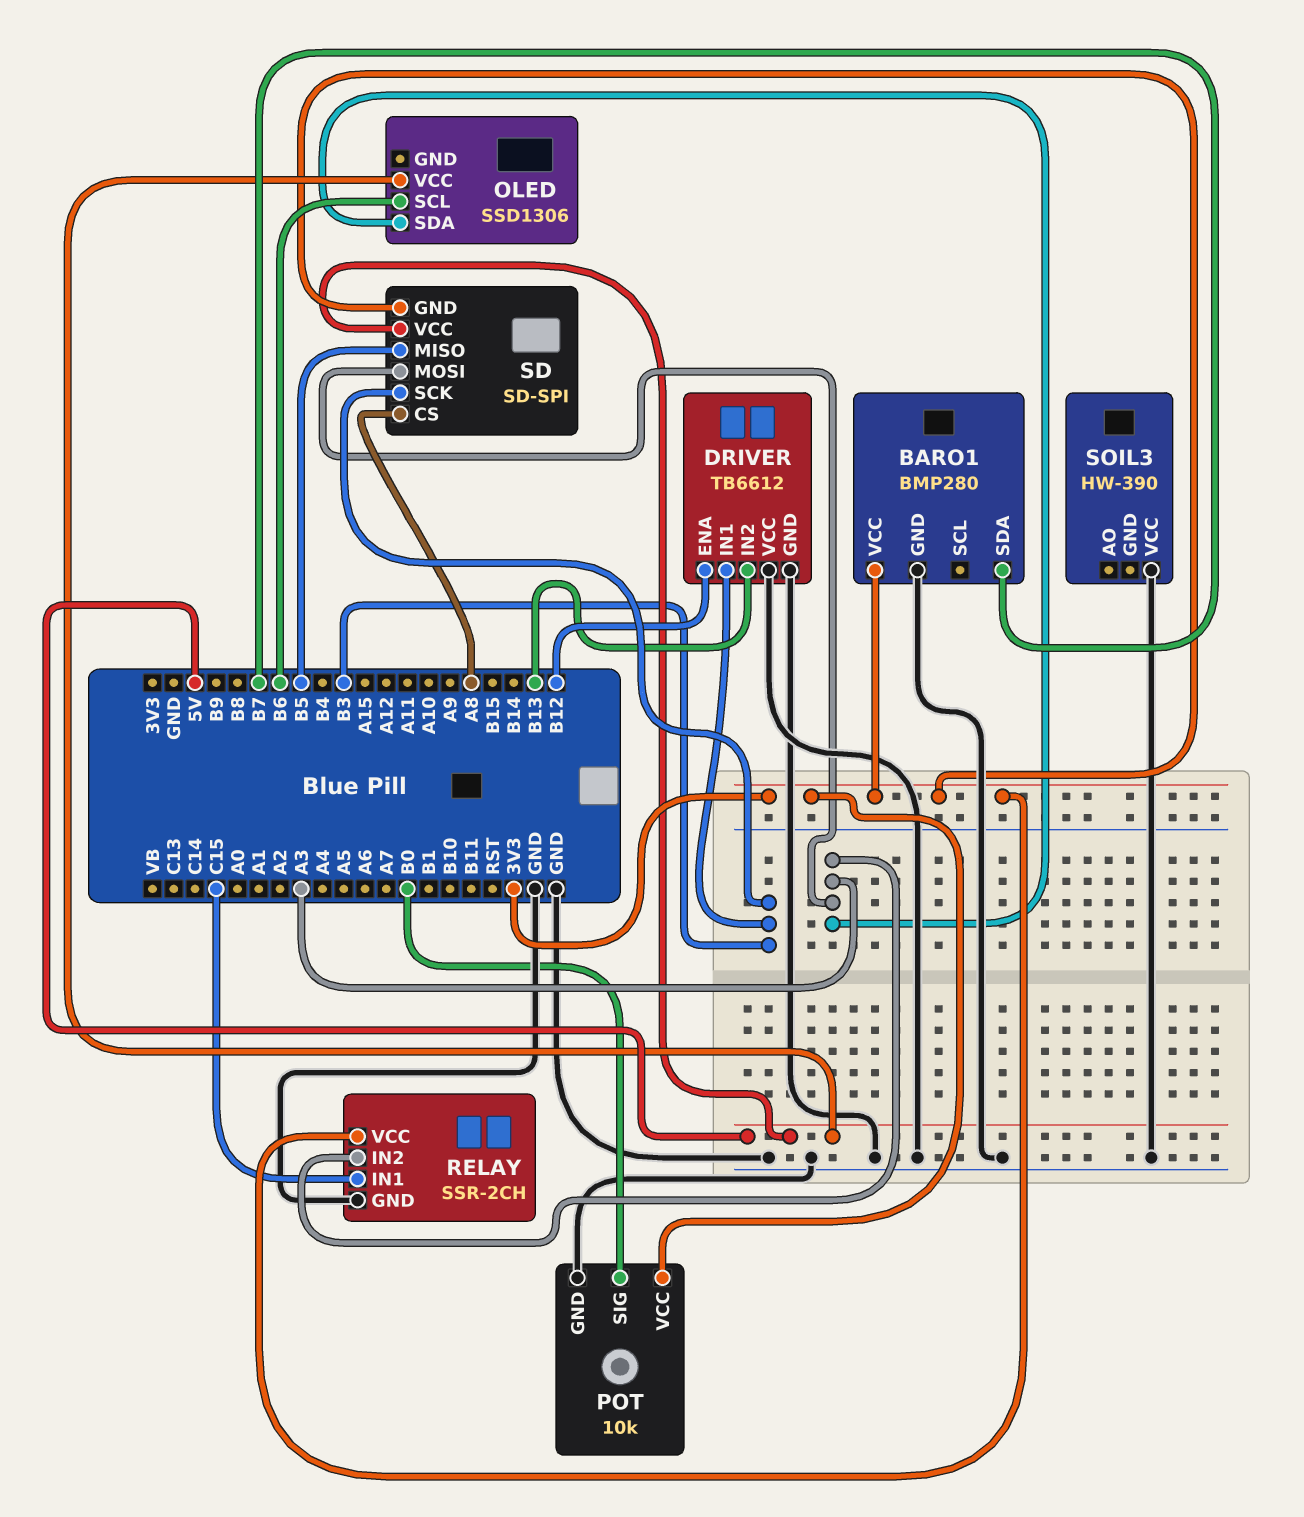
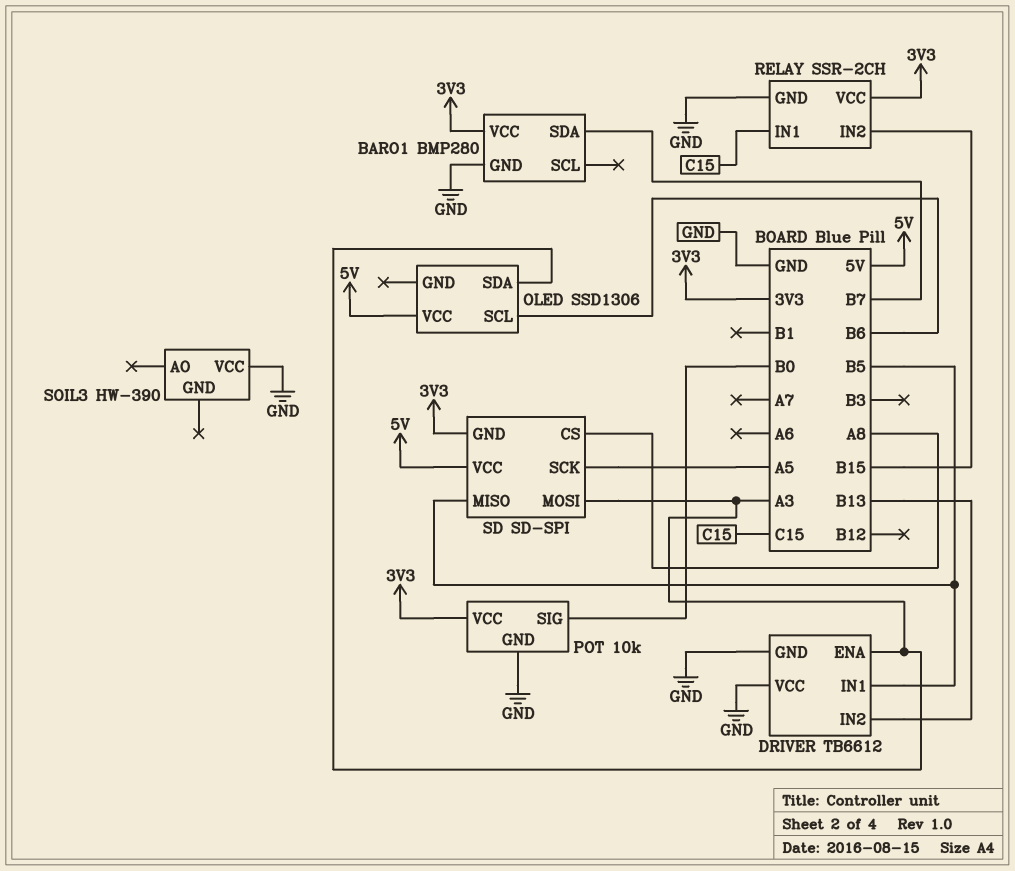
DRIVER pin ENA: B12 -> A3
DRIVER pin IN1: B3 -> B5
RELAY pin IN2: A3 -> B15
SD pin SCK: B3 -> A5

